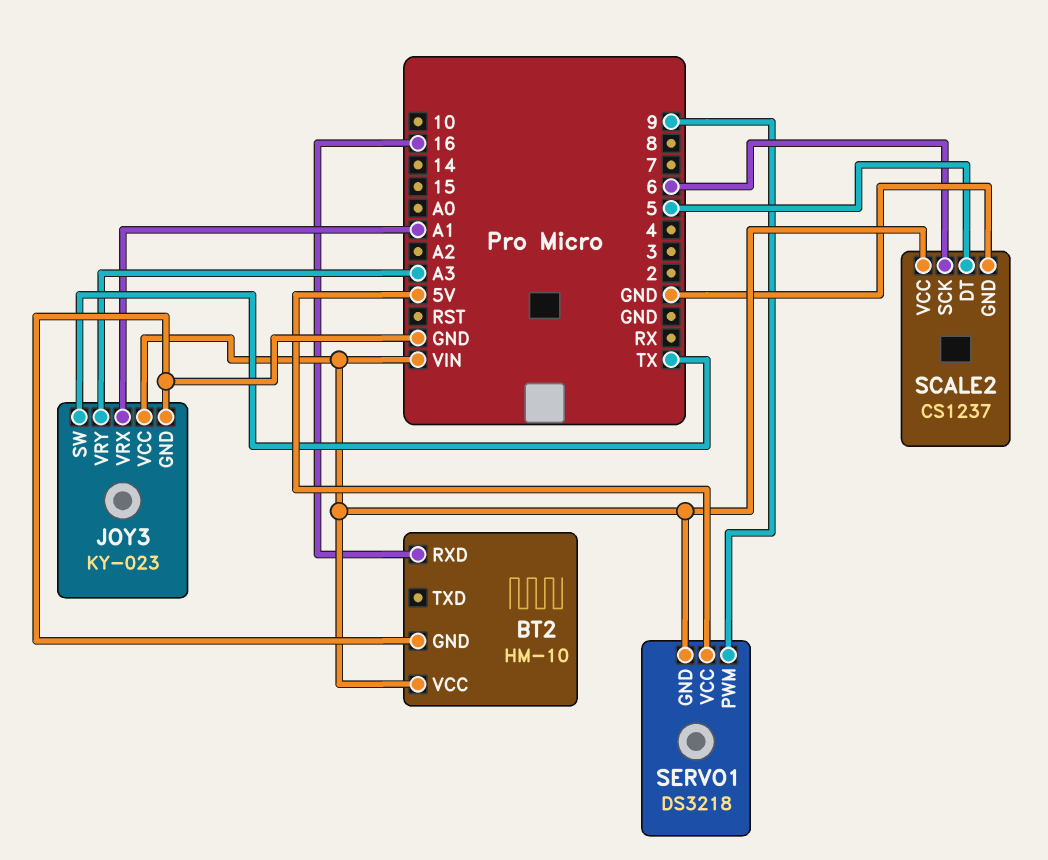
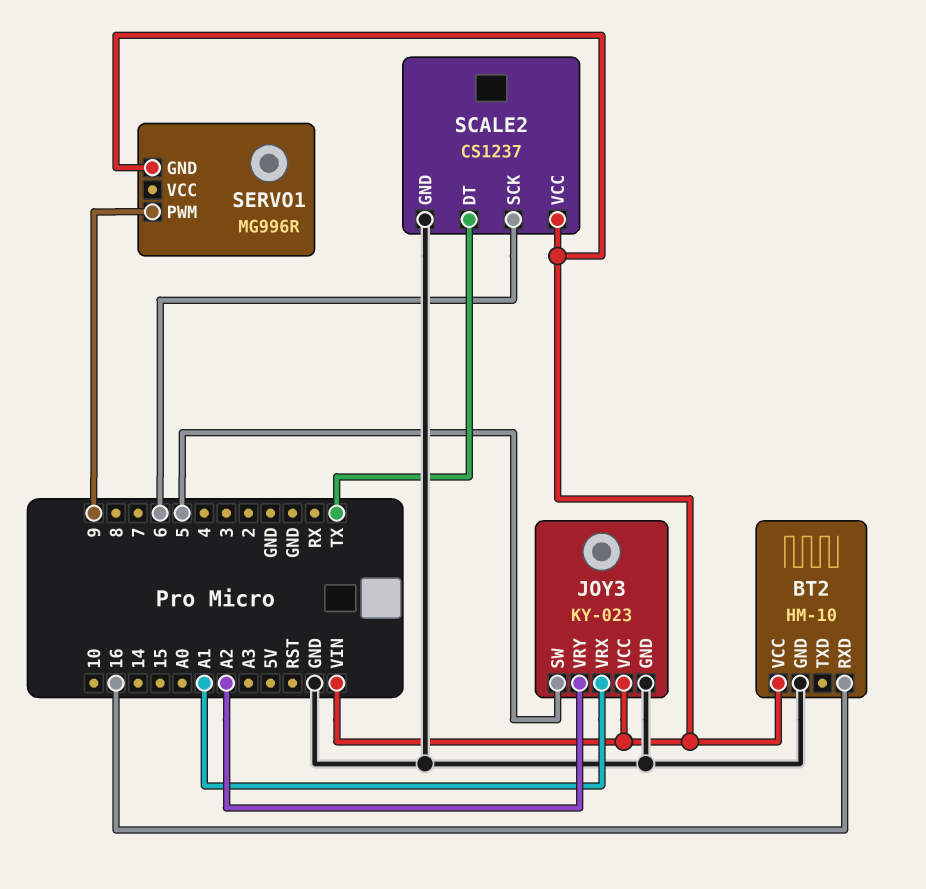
JOY3 pin SW: TX -> 5
JOY3 pin VRY: A3 -> A2
SCALE2 pin DT: 5 -> TX
SERVO1: DS3218 -> MG996R
SERVO1 pin VCC: 5V -> none

